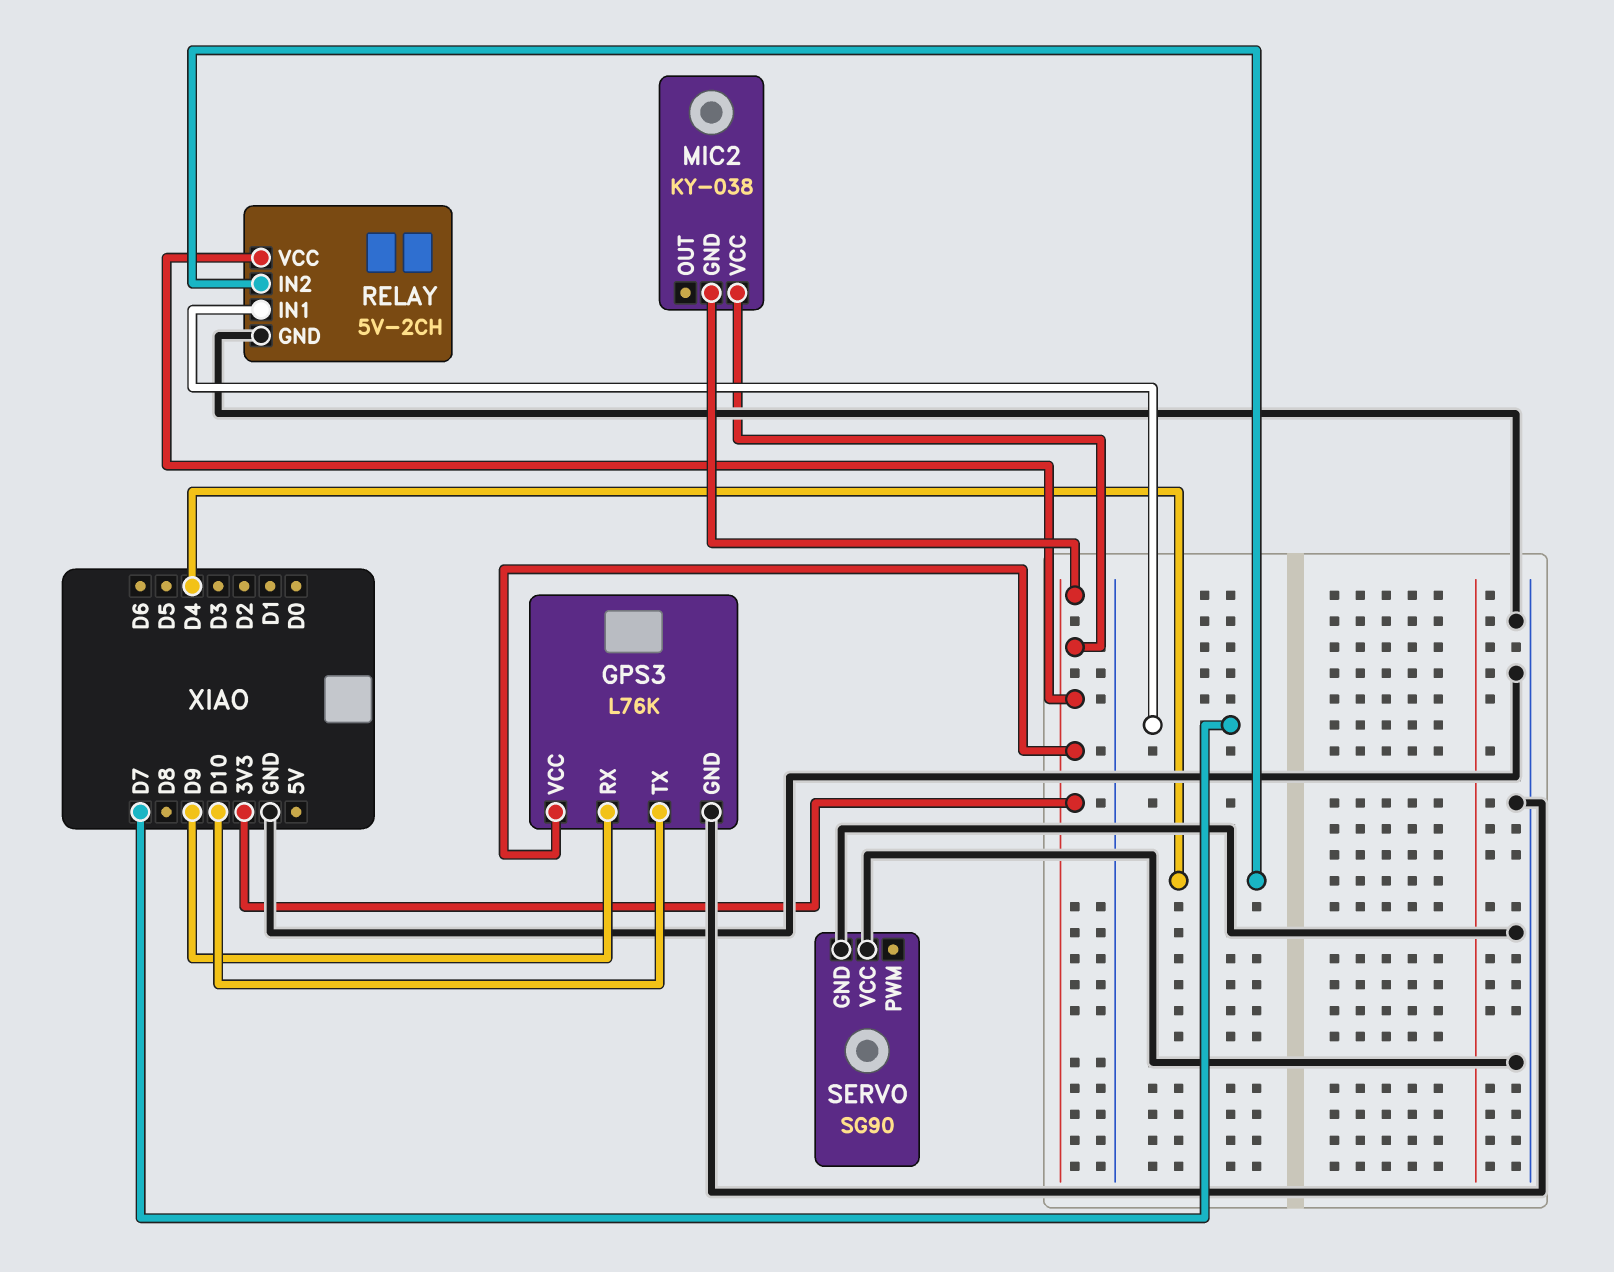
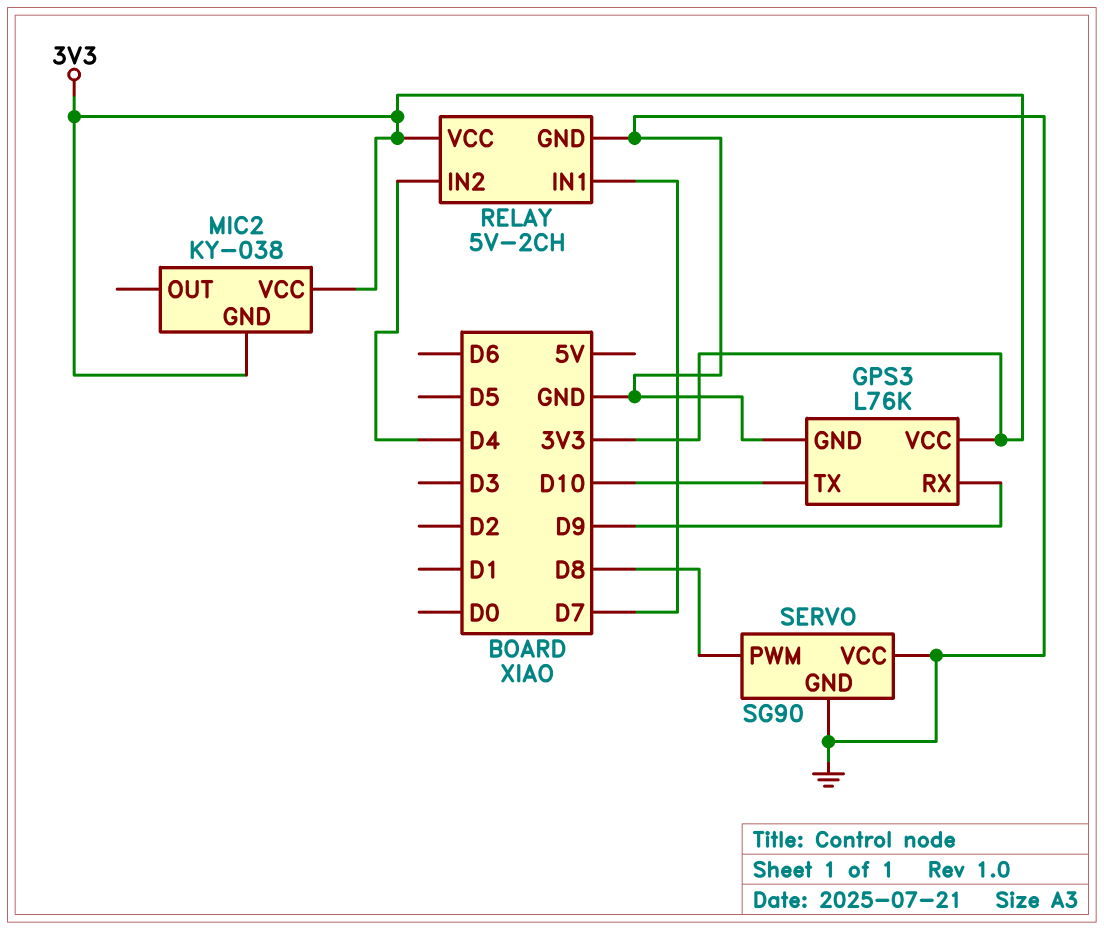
SERVO pin PWM: none -> D8

